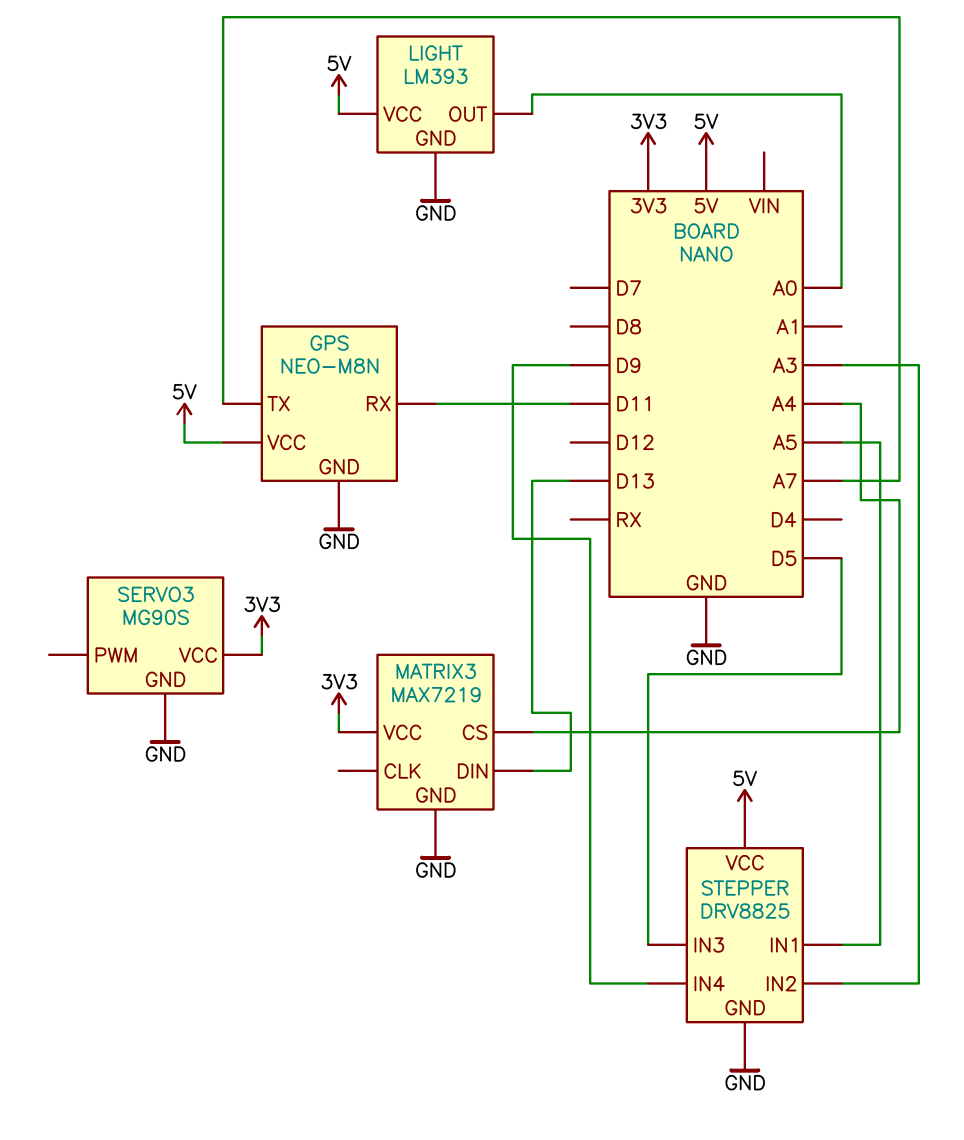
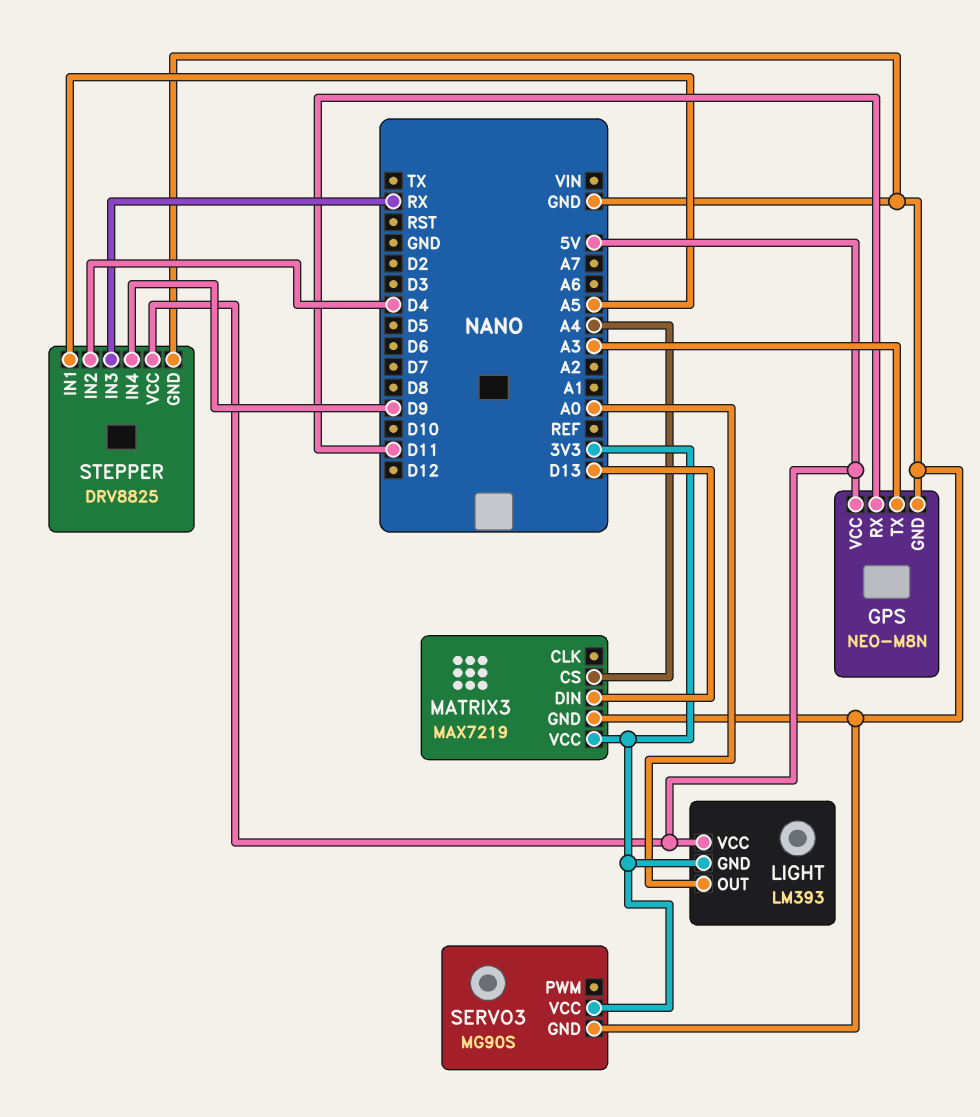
GPS pin TX: A7 -> A3
LIGHT pin GND: GND -> 3V3
STEPPER pin IN2: A3 -> D4
STEPPER pin IN3: D5 -> RX

